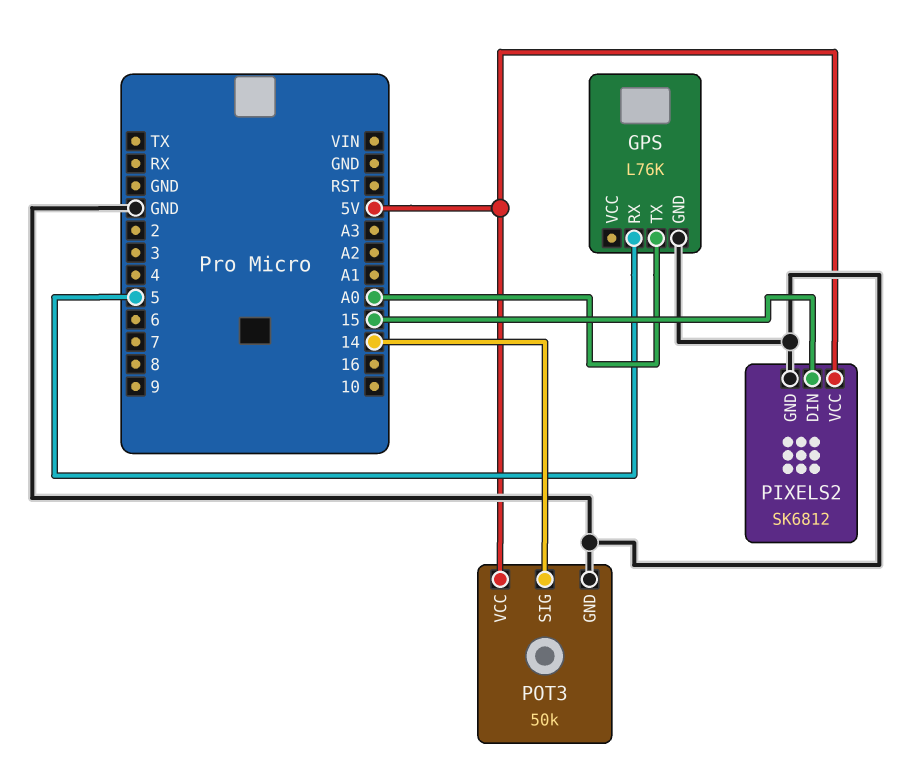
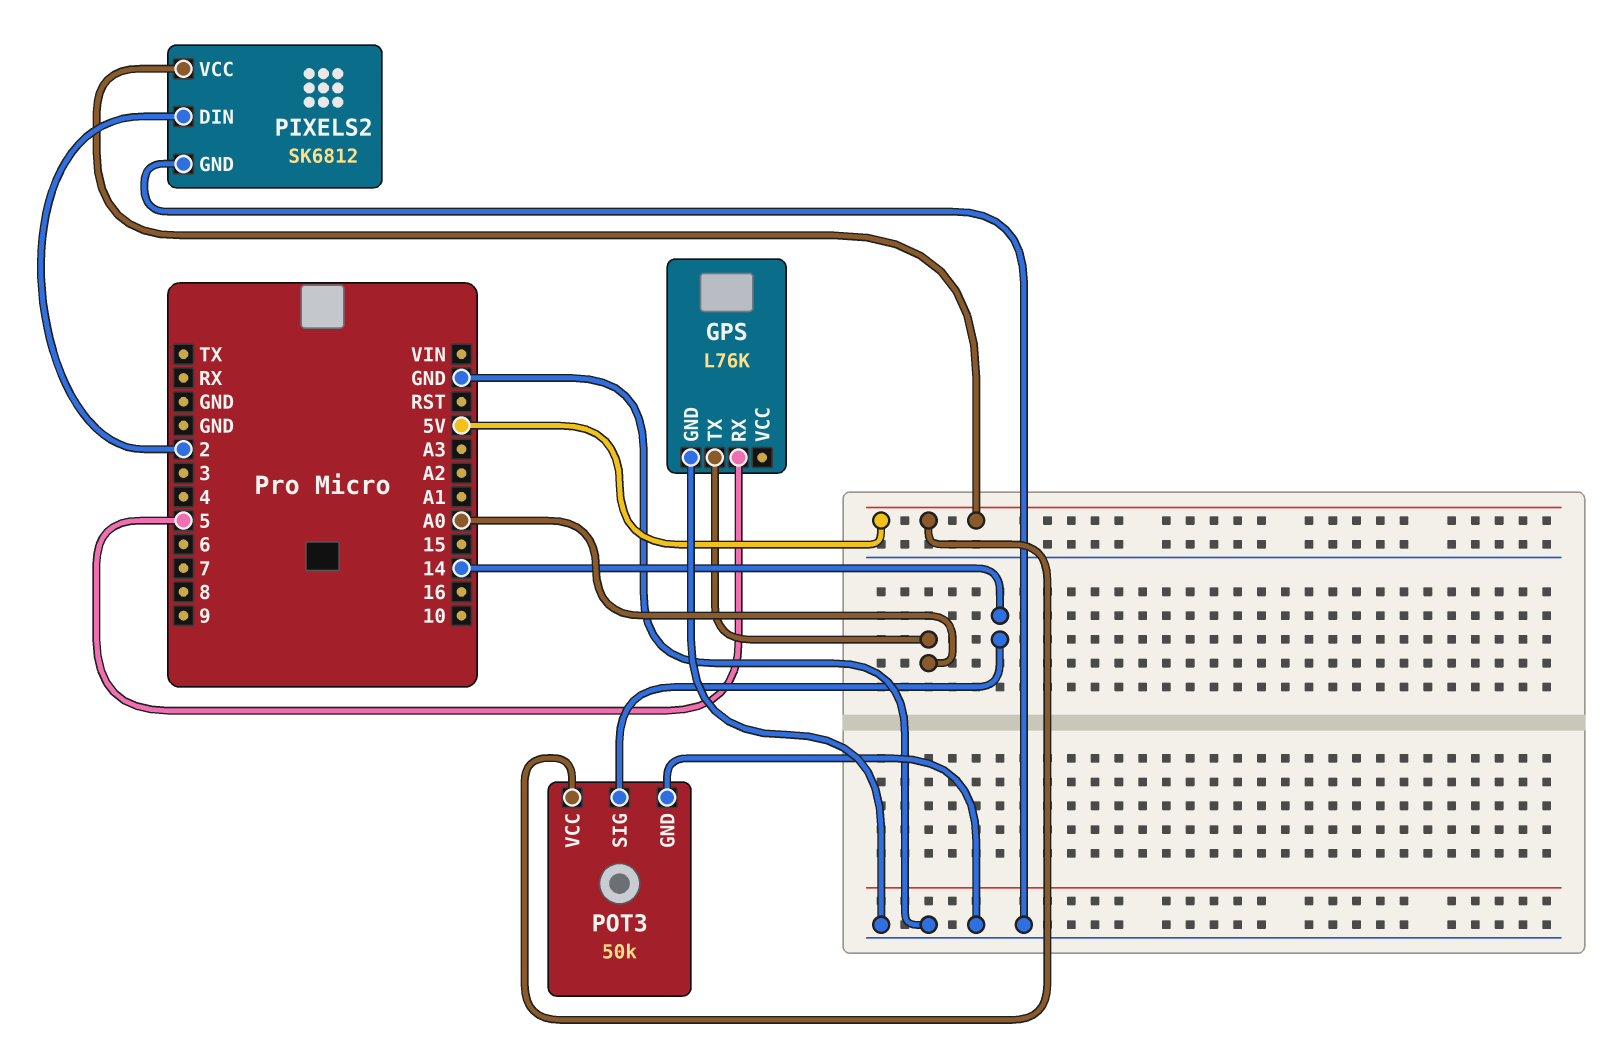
PIXELS2 pin DIN: 15 -> 2

